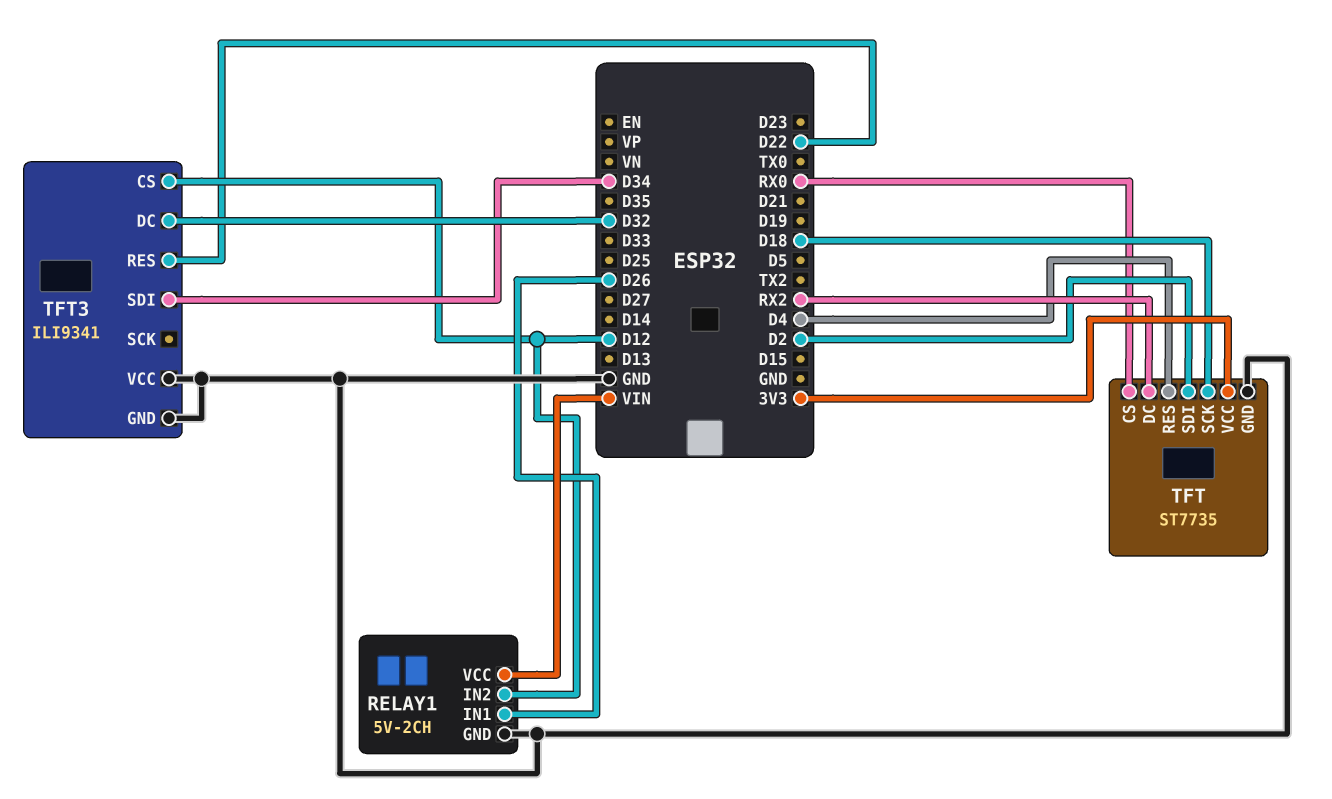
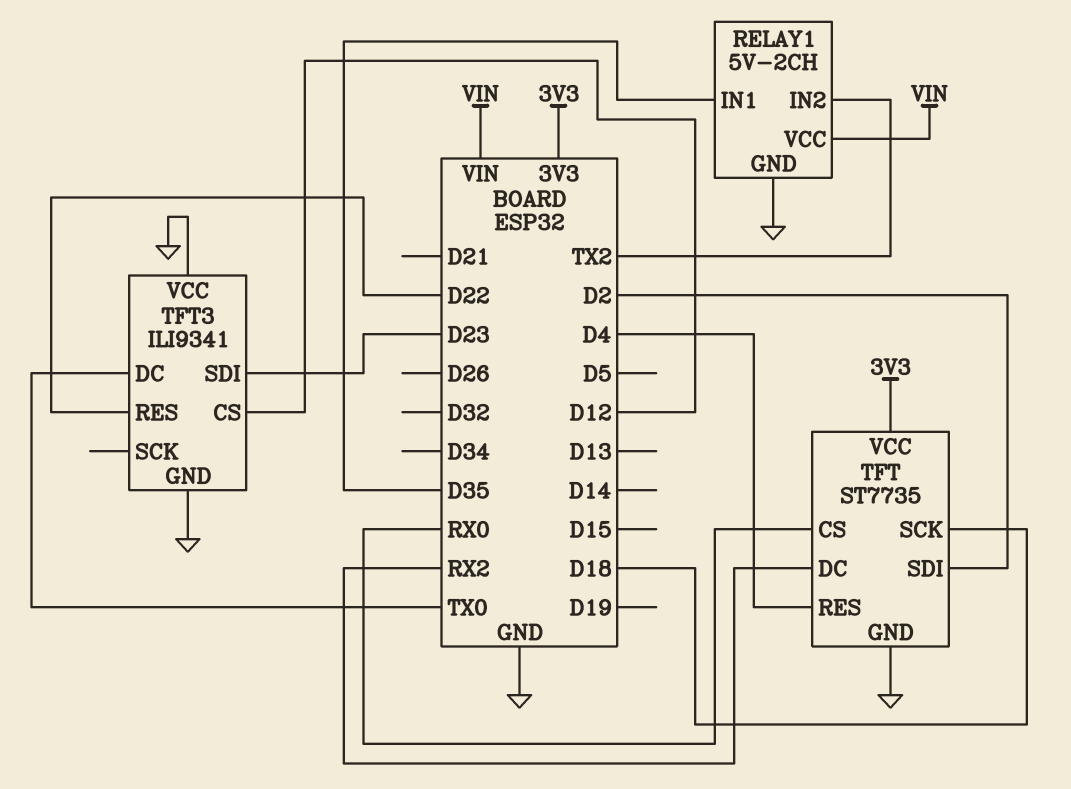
RELAY1 pin IN1: D26 -> D35
RELAY1 pin IN2: D12 -> TX2
TFT3 pin DC: D32 -> TX0
TFT3 pin SDI: D34 -> D23

